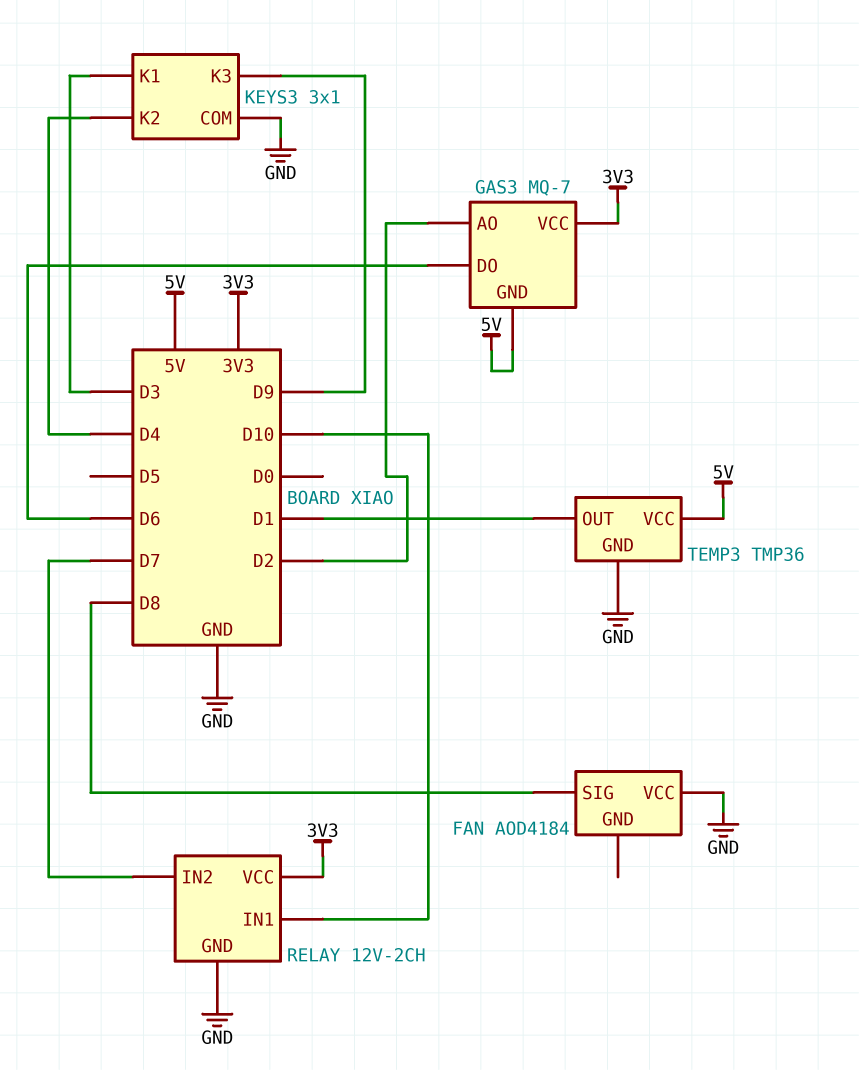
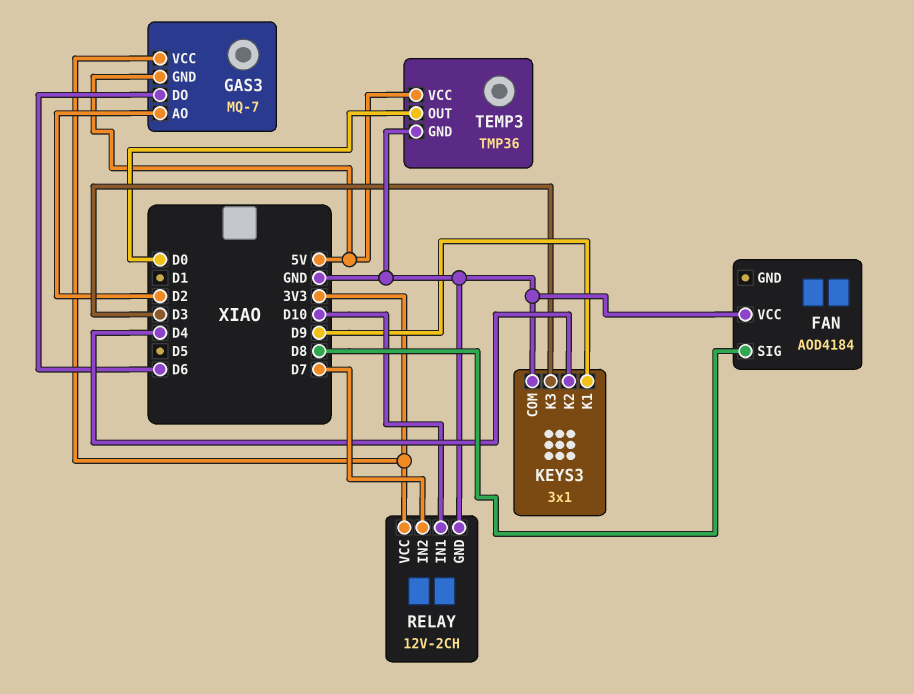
KEYS3 pin K1: D3 -> D9
KEYS3 pin K3: D9 -> D3
TEMP3 pin OUT: D1 -> D0

